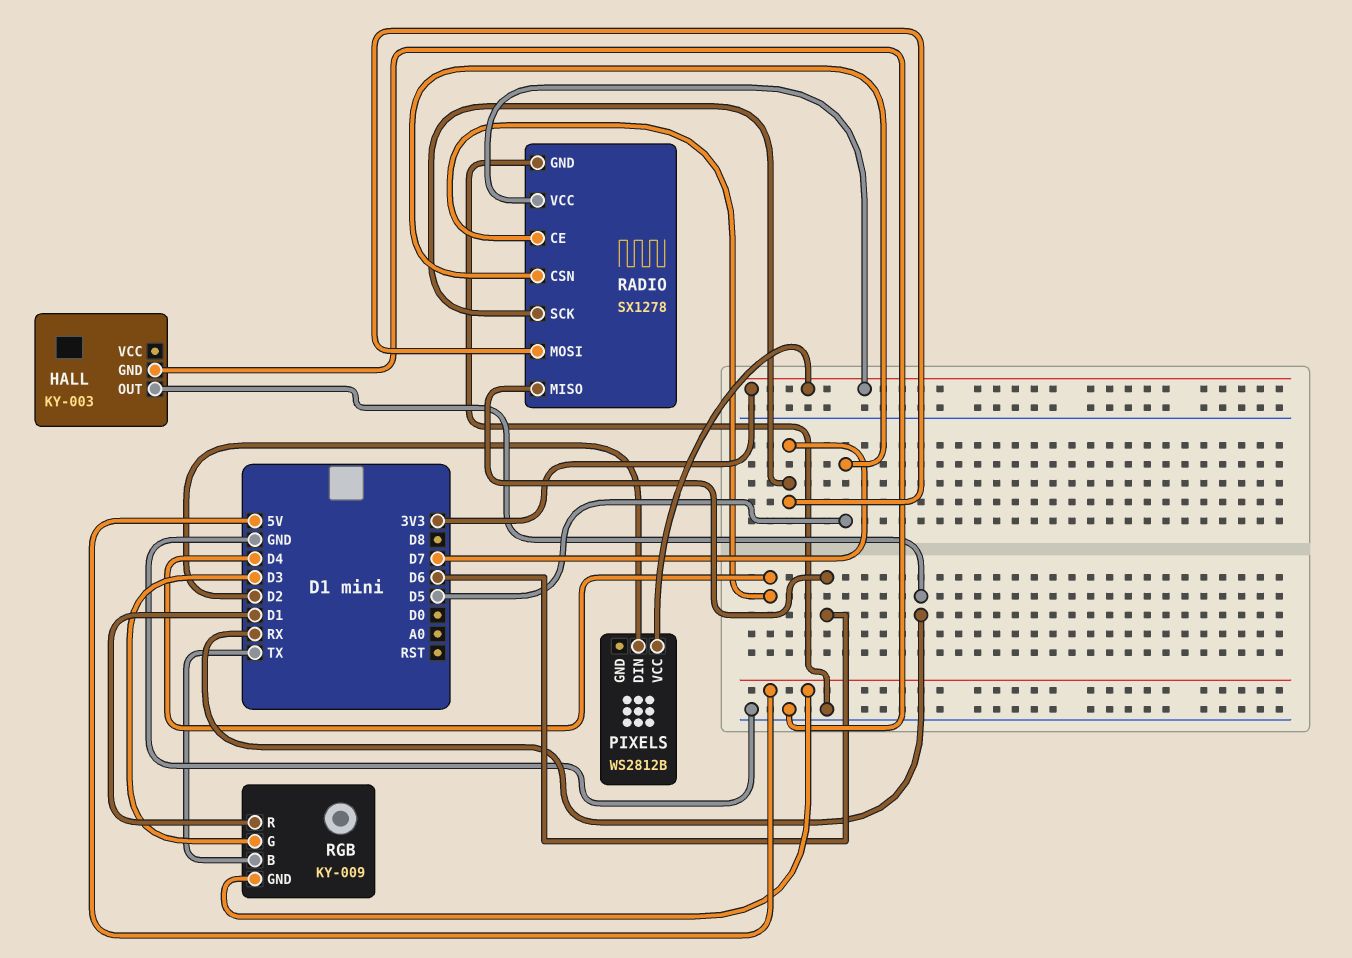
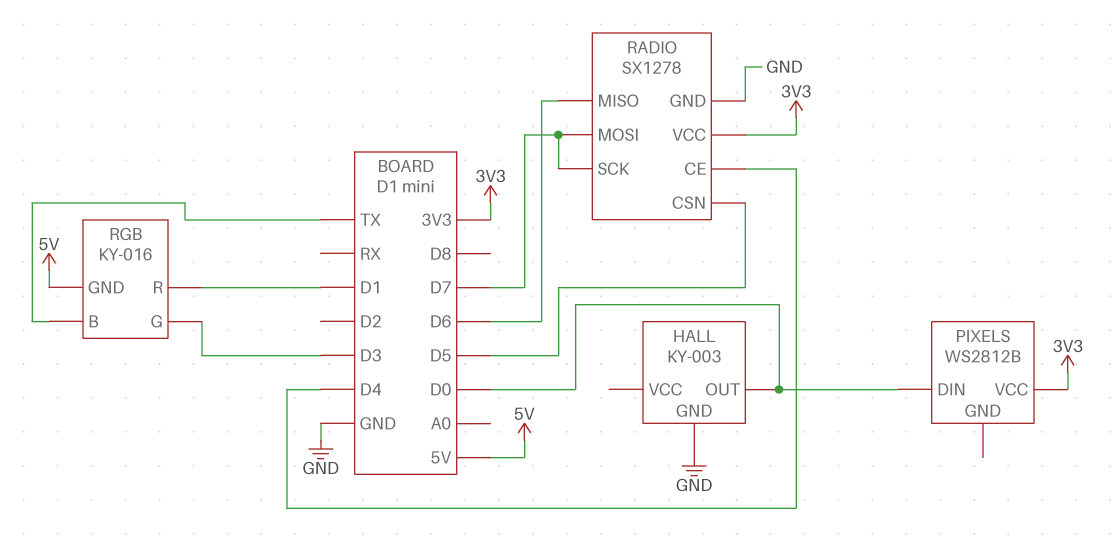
HALL pin OUT: RX -> D0
PIXELS pin DIN: D2 -> D0
RGB: KY-009 -> KY-016

